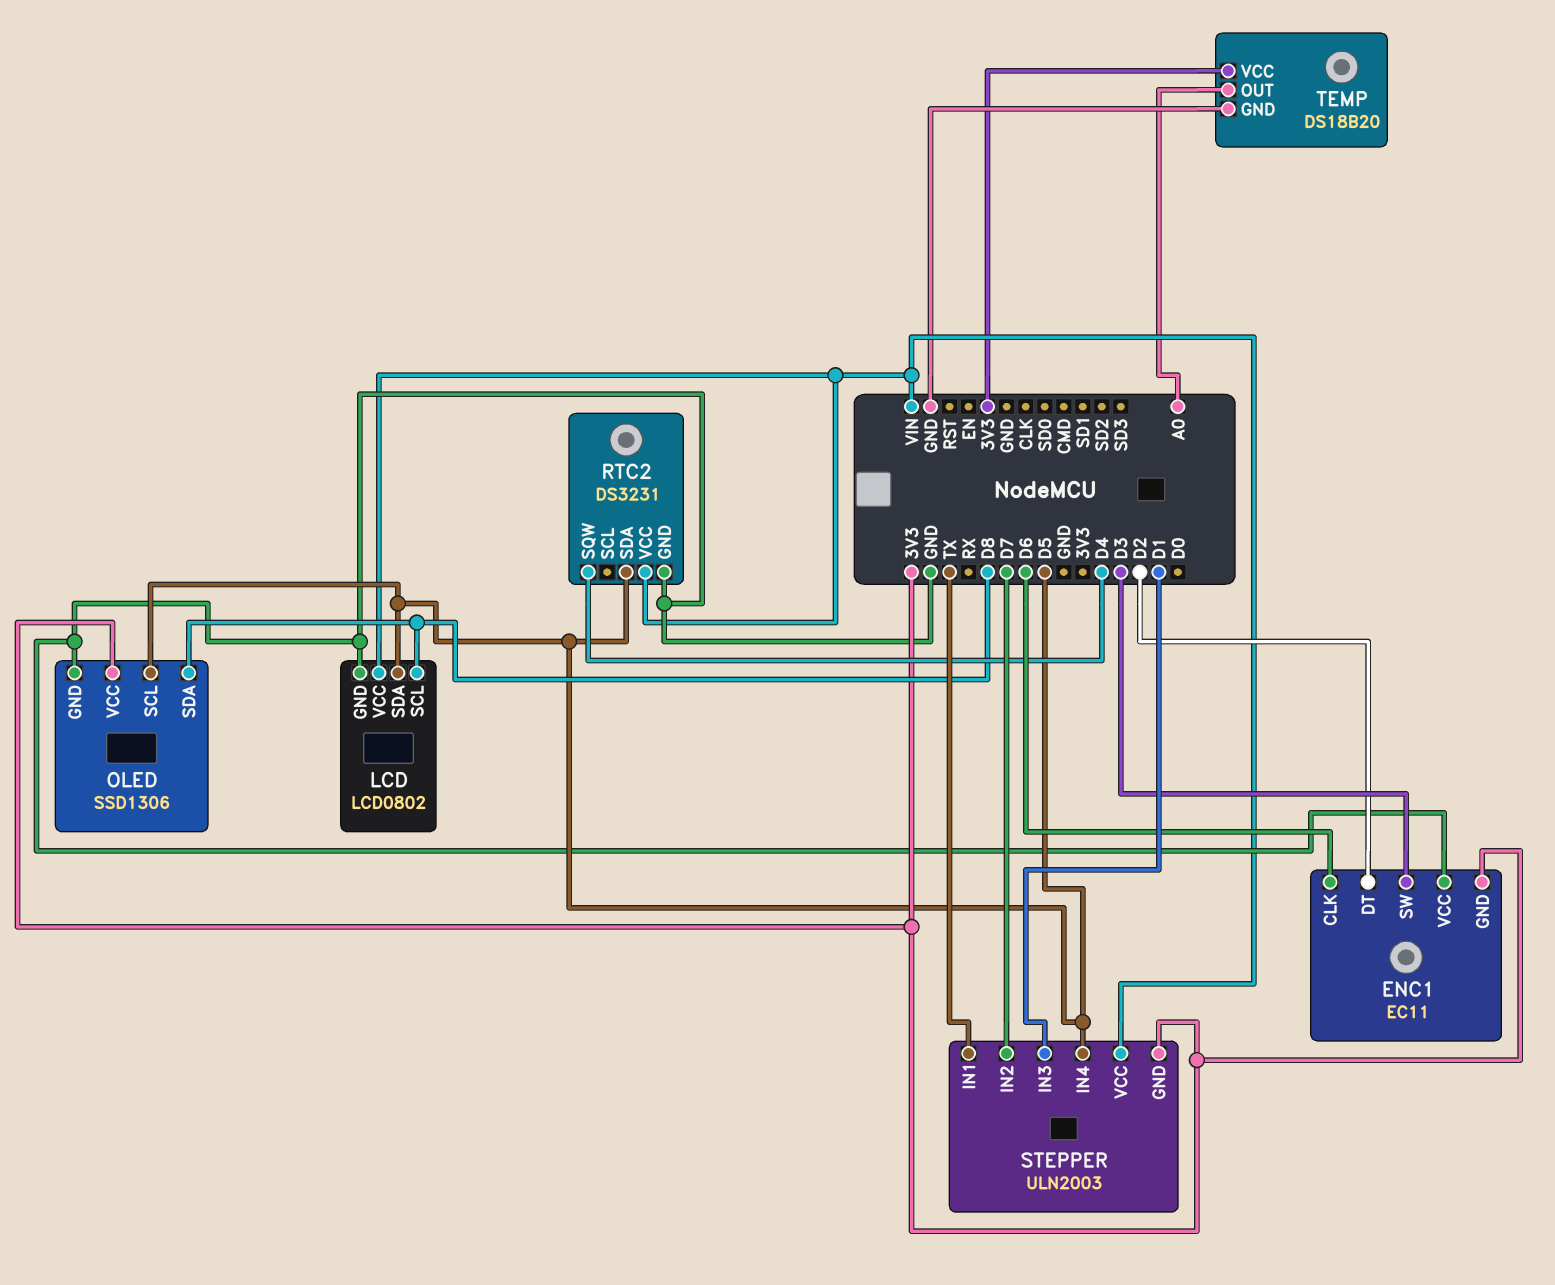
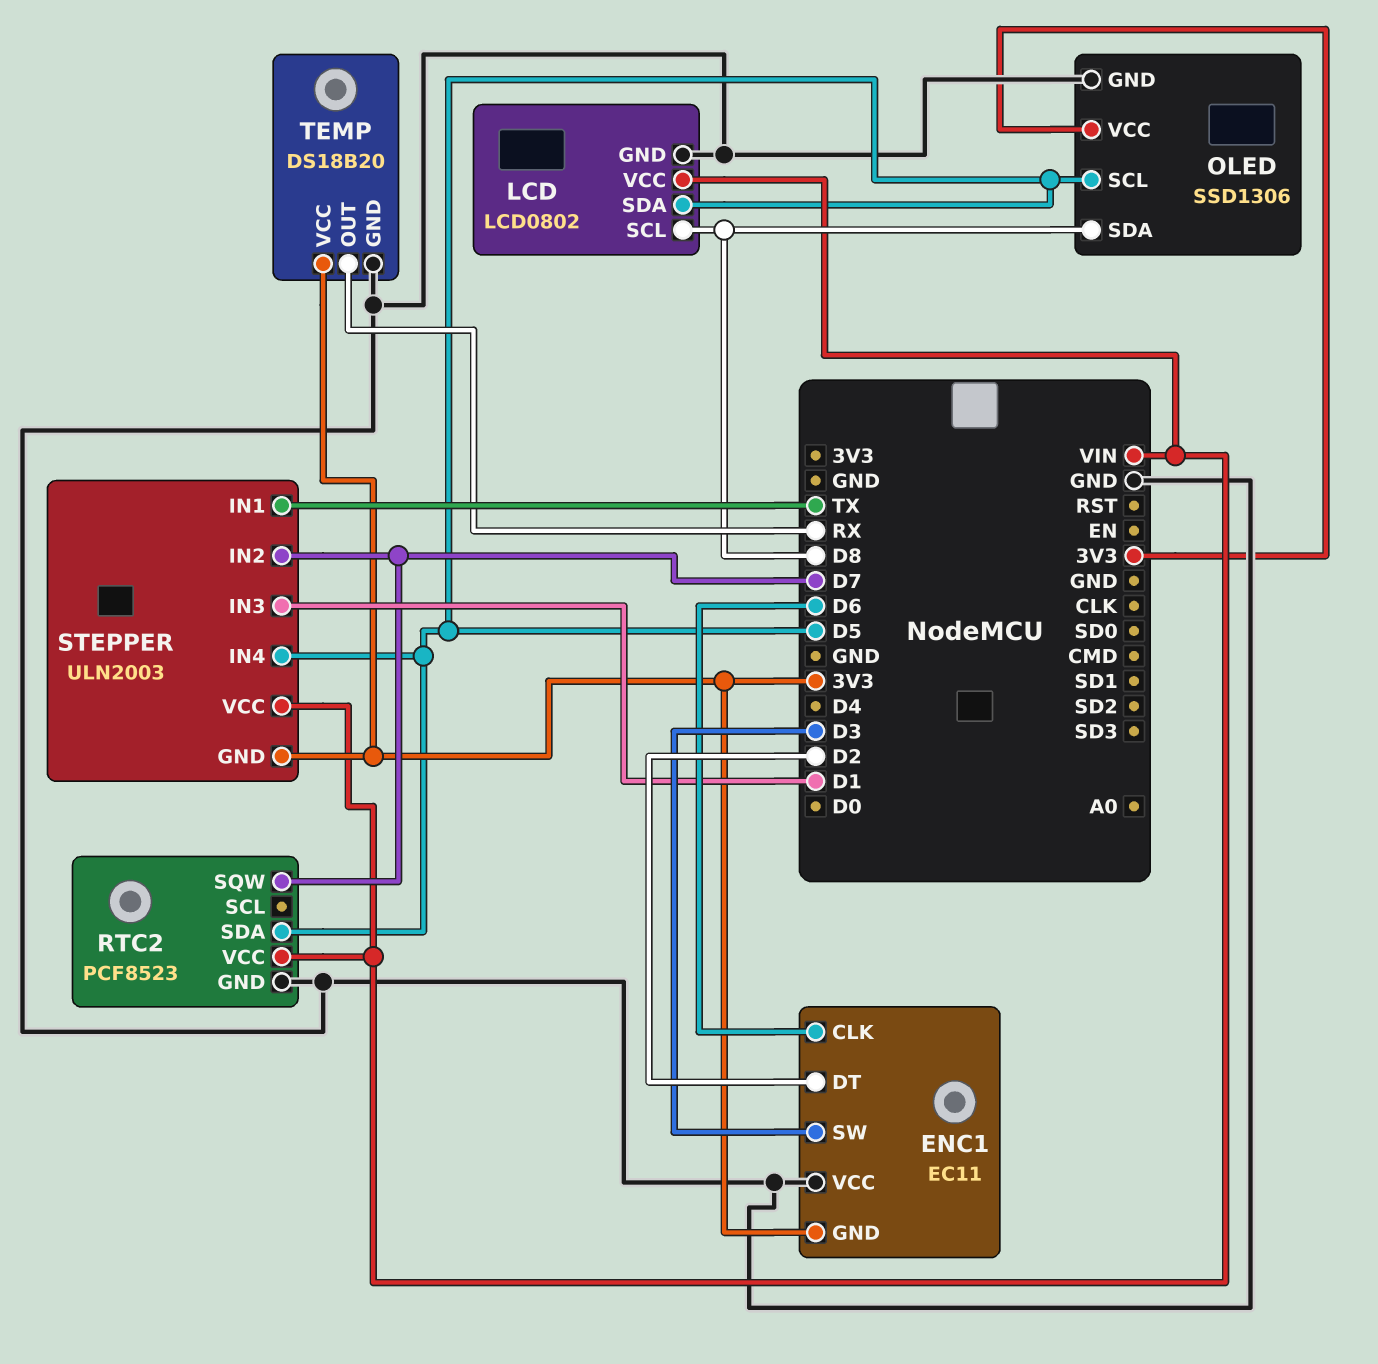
RTC2: DS3231 -> PCF8523
RTC2 pin SQW: D4 -> D7
TEMP pin OUT: A0 -> RX

